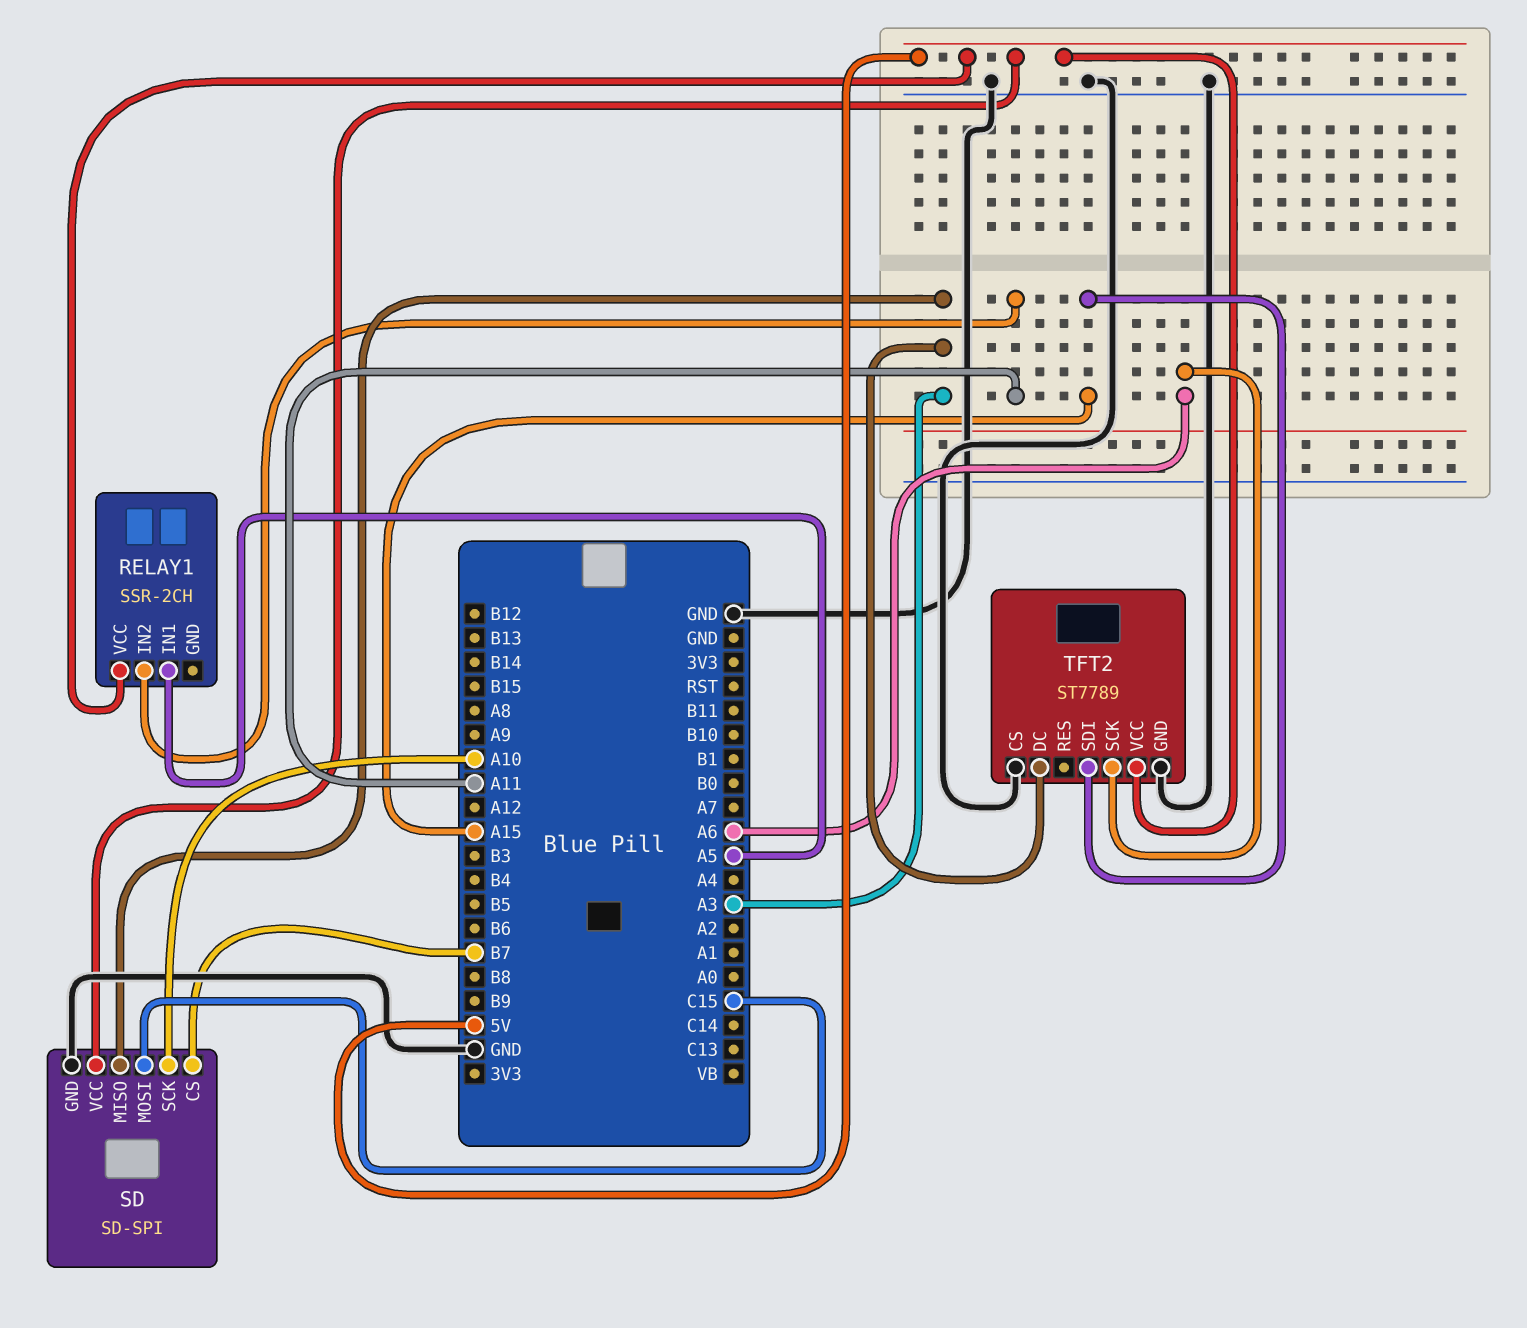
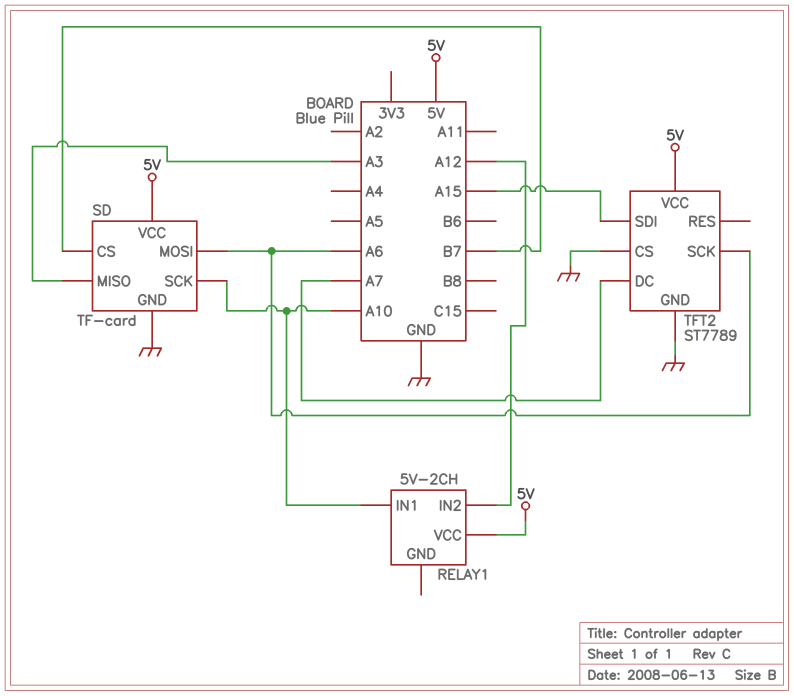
RELAY1: SSR-2CH -> 5V-2CH
RELAY1 pin IN1: A5 -> A10
RELAY1 pin IN2: A11 -> A12
SD: SD-SPI -> TF-card
SD pin MOSI: C15 -> A6
TFT2 pin DC: A3 -> A7

